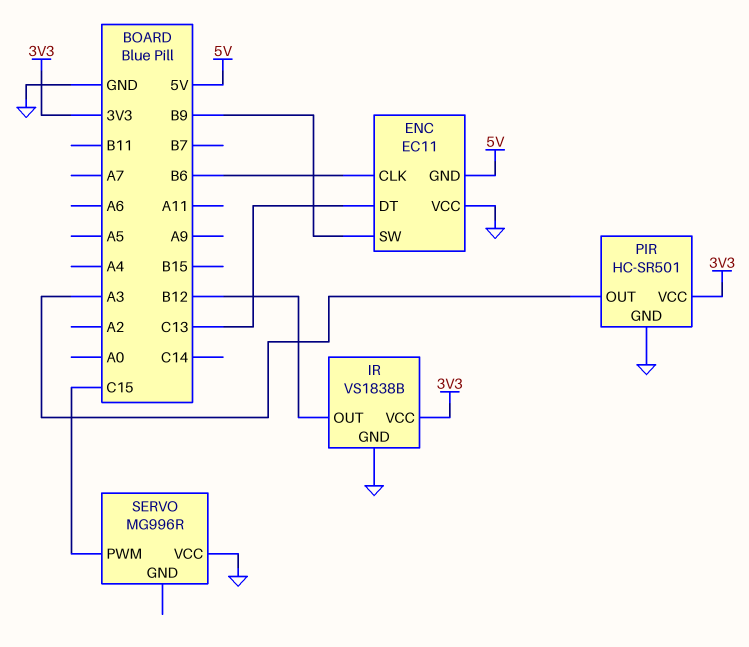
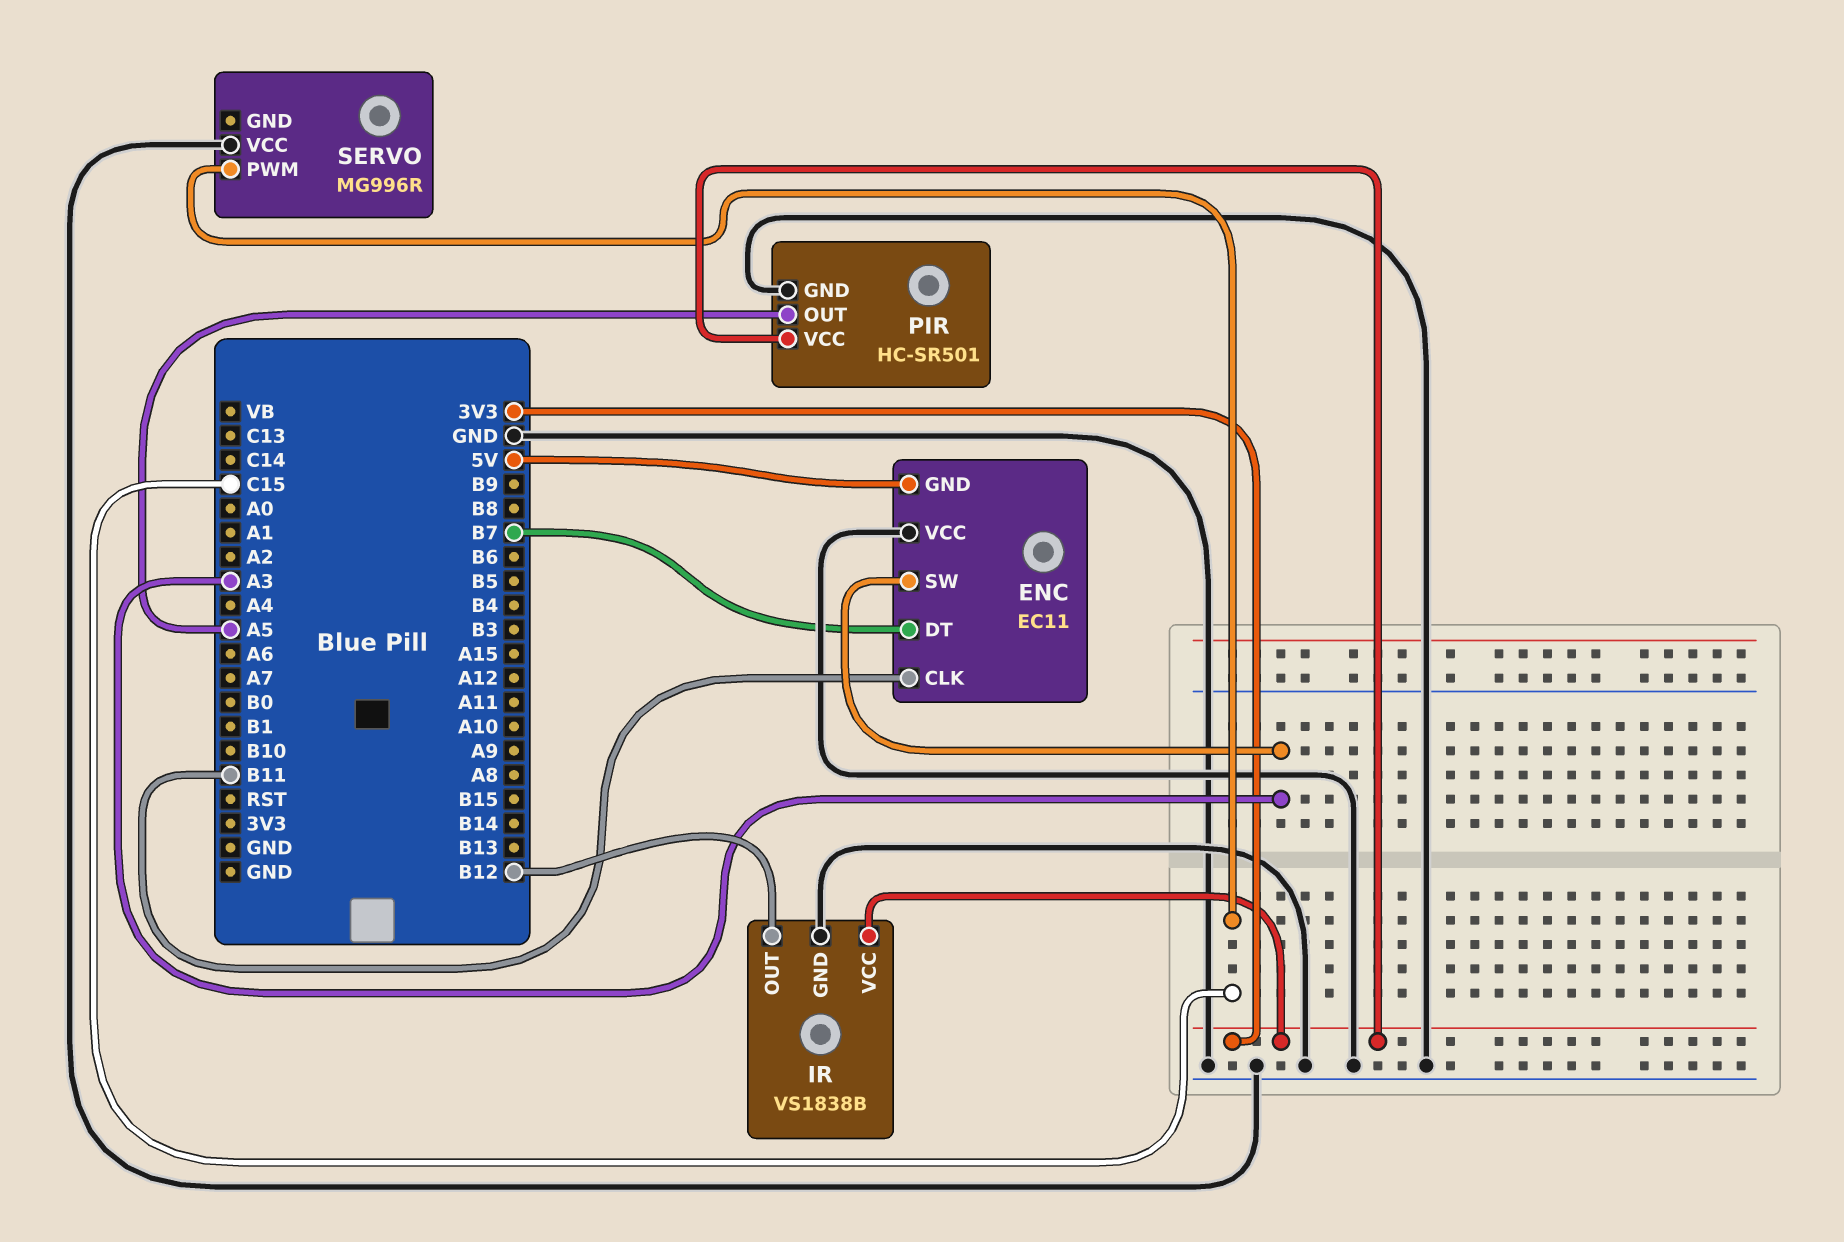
ENC pin CLK: B6 -> B11
ENC pin DT: C13 -> B7
ENC pin SW: B9 -> A3
PIR pin OUT: A3 -> A5

